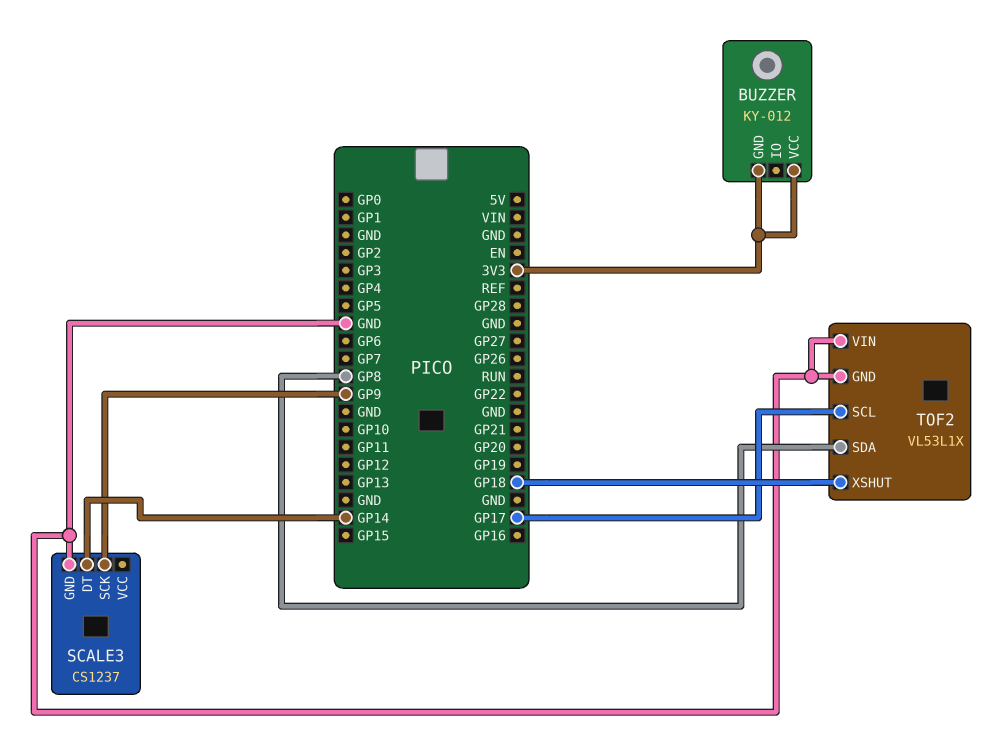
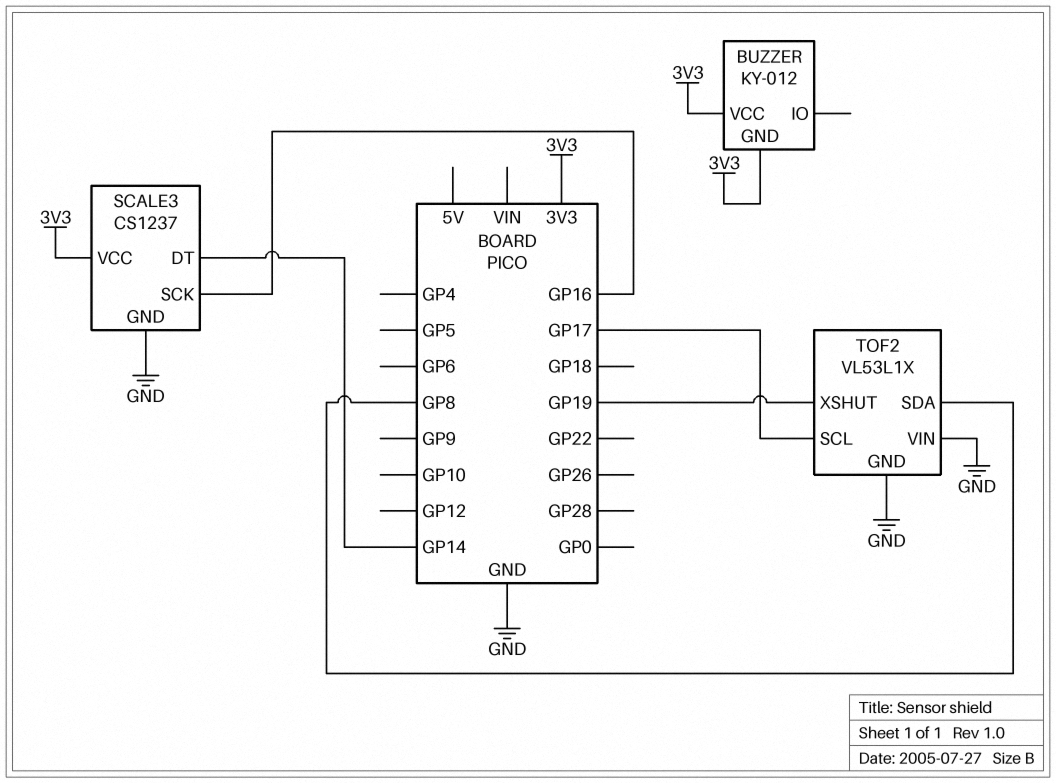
SCALE3 pin SCK: GP9 -> GP16
SCALE3 pin VCC: none -> 3V3
TOF2 pin XSHUT: GP18 -> GP19

